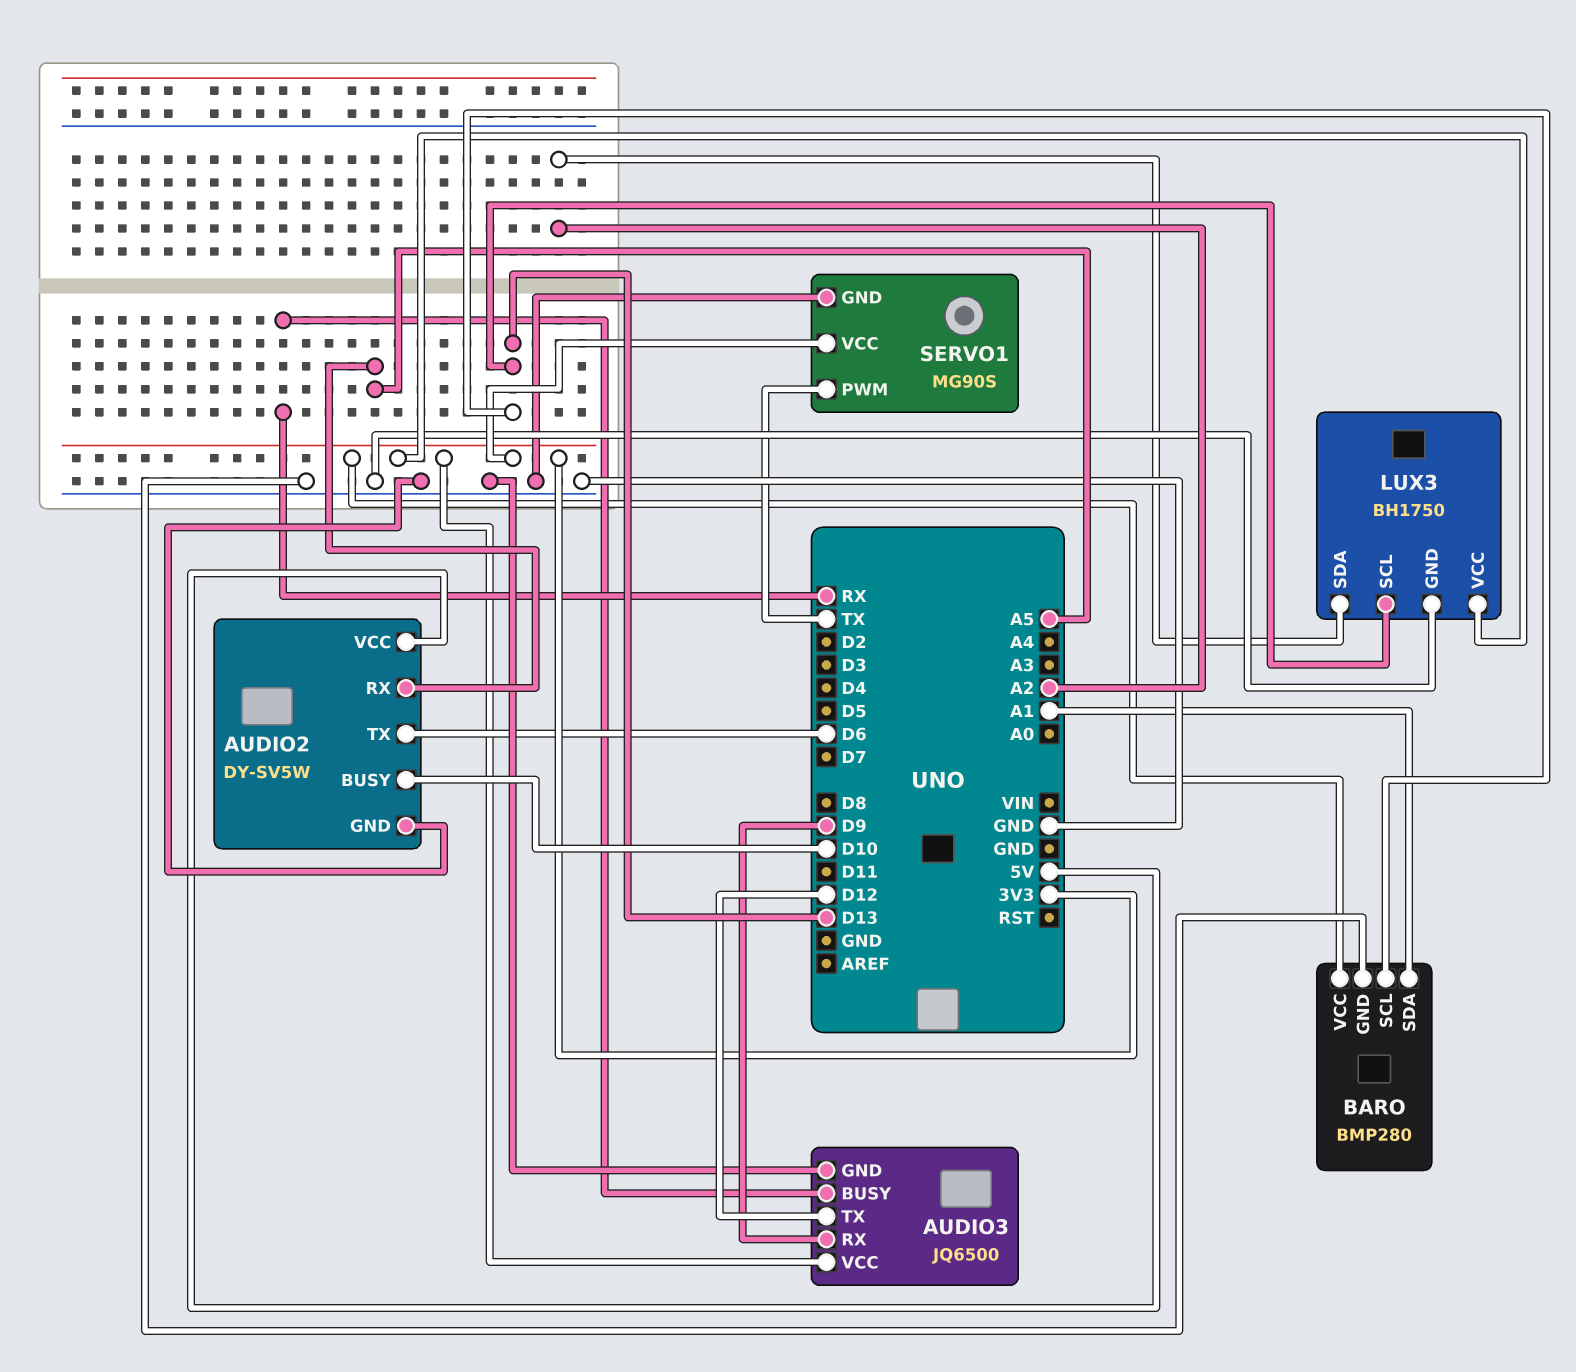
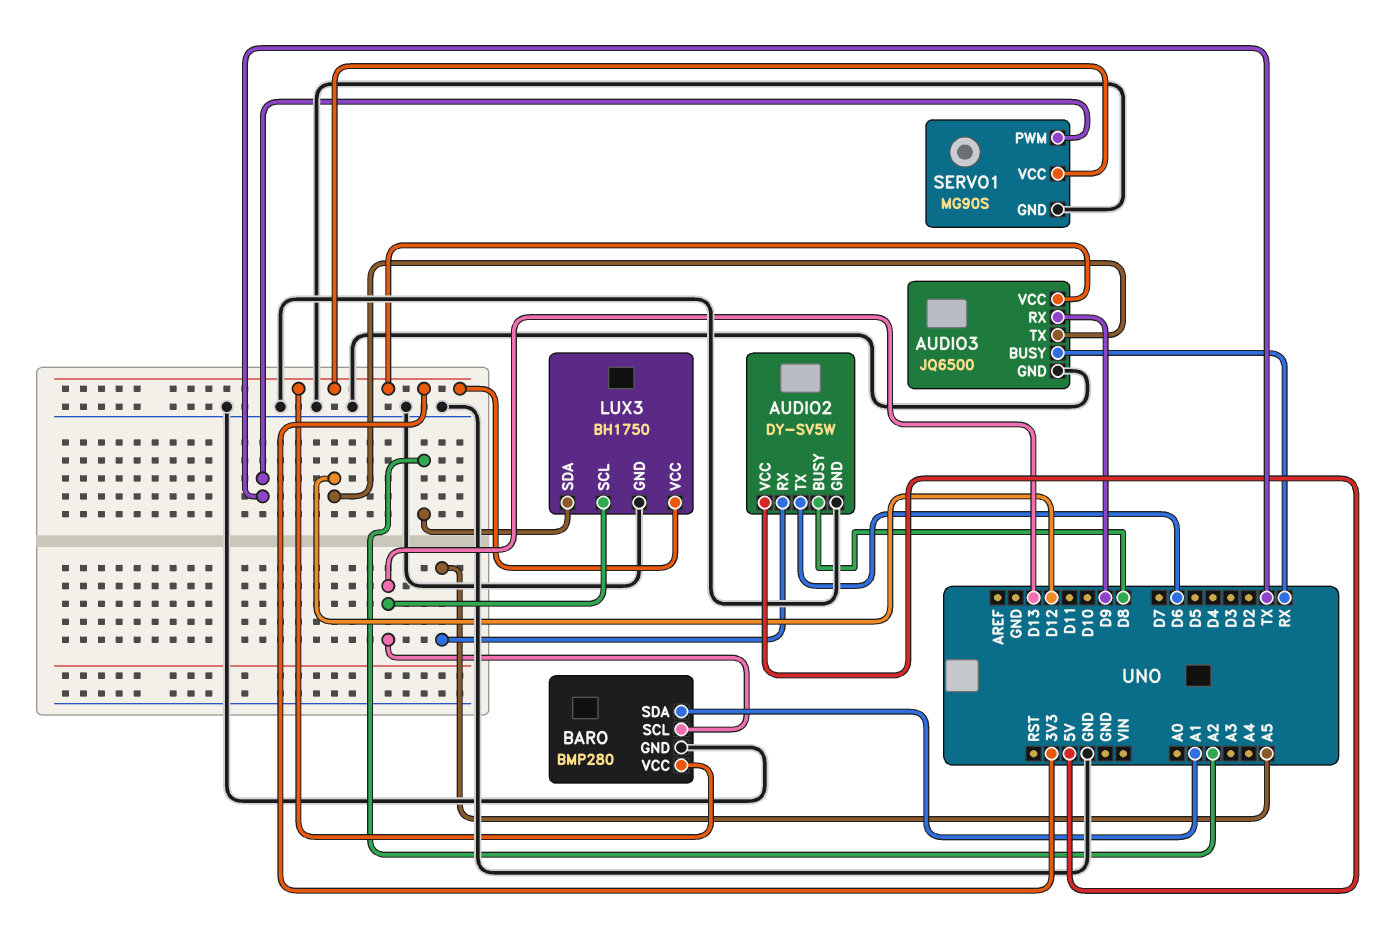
AUDIO2 pin BUSY: D10 -> D8

